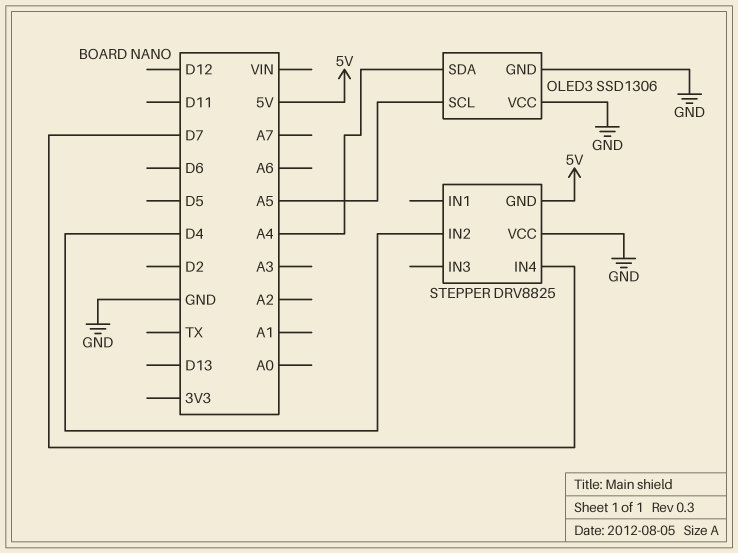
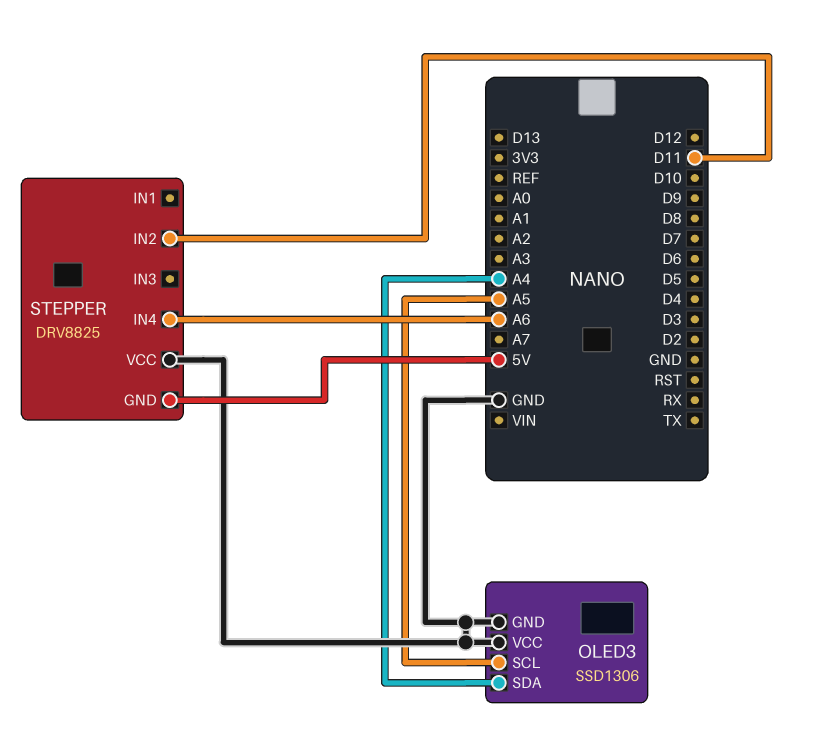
STEPPER pin IN2: D4 -> D11
STEPPER pin IN4: D7 -> A6

